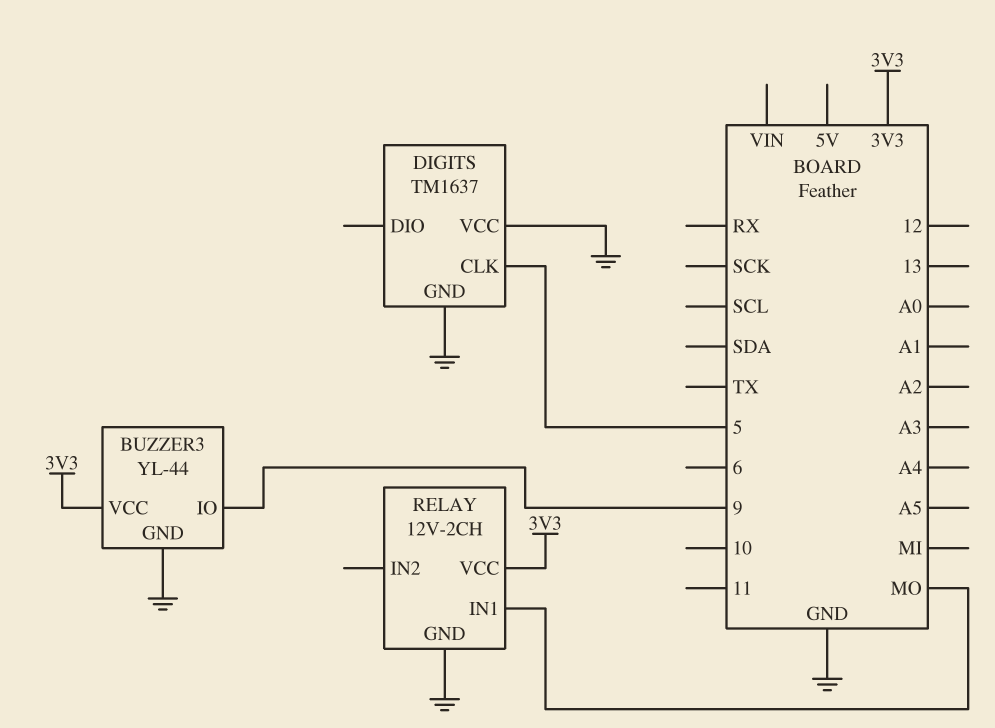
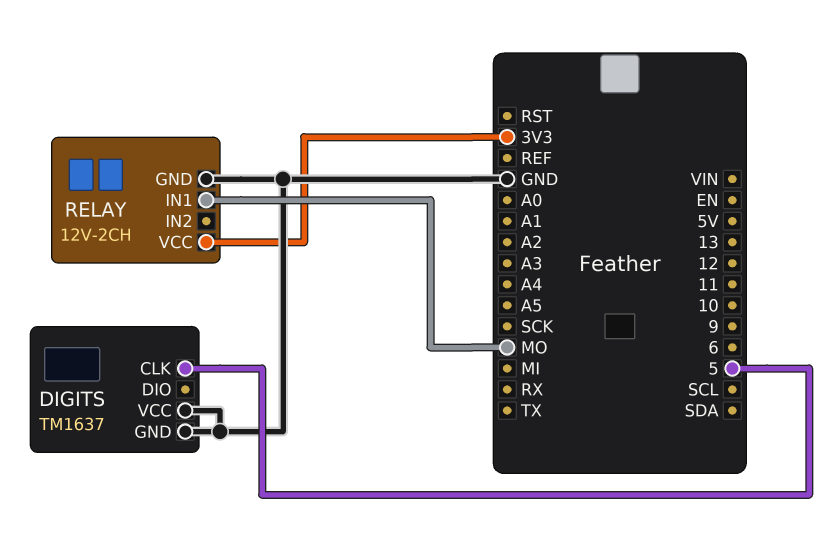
BUZZER3: YL-44 -> none
BUZZER3 pin GND: GND -> none
BUZZER3 pin IO: 9 -> none
BUZZER3 pin VCC: 3V3 -> none

